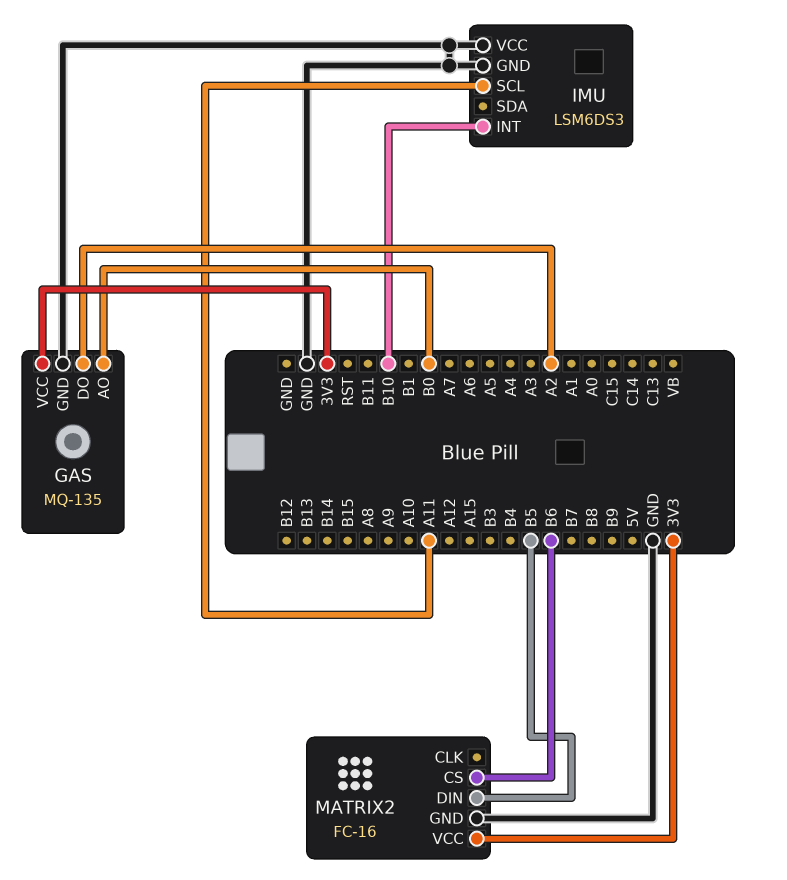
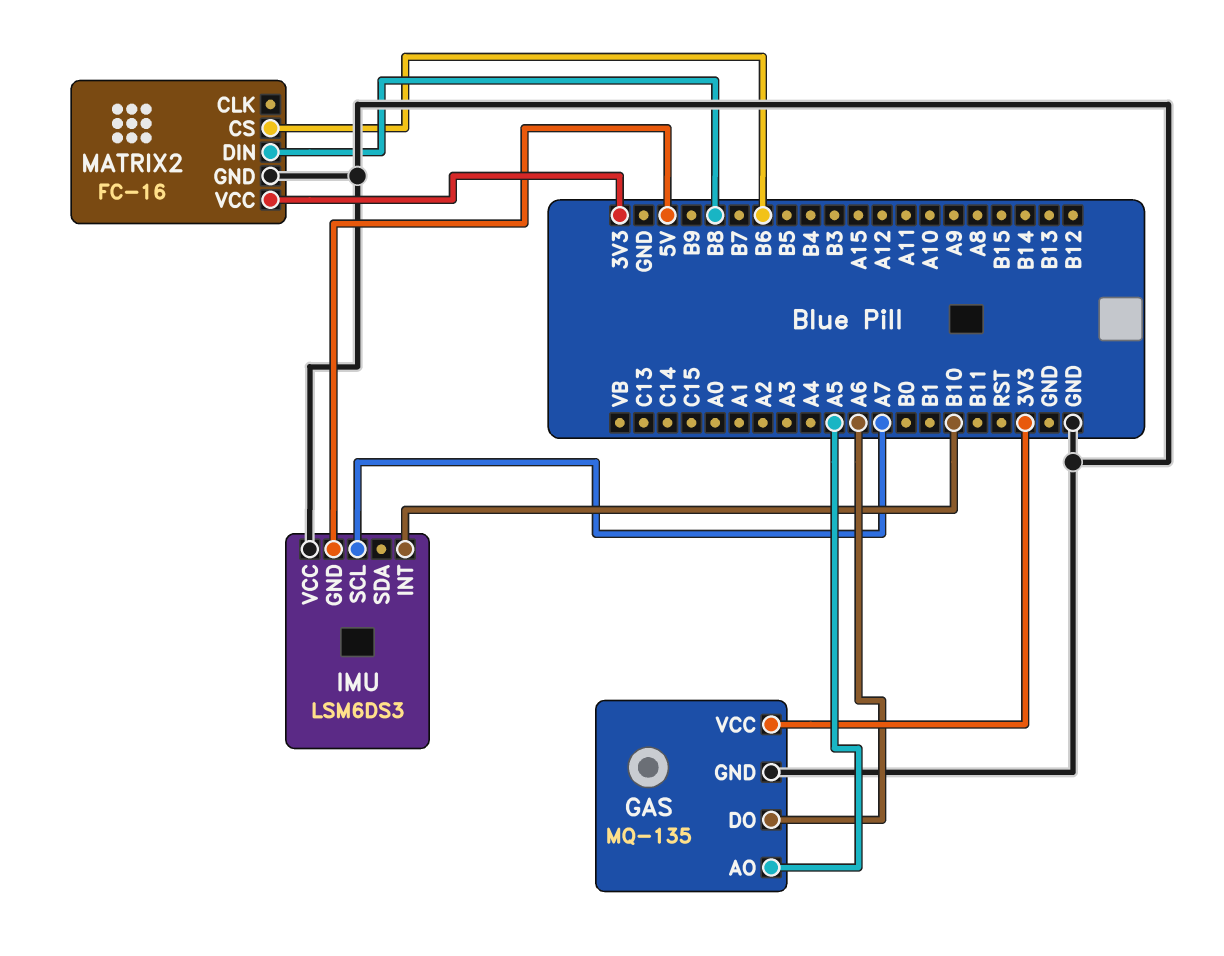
GAS pin AO: B0 -> A5
GAS pin DO: A2 -> A6
IMU pin GND: GND -> 5V
IMU pin SCL: A11 -> A7
MATRIX2 pin DIN: B5 -> B8

